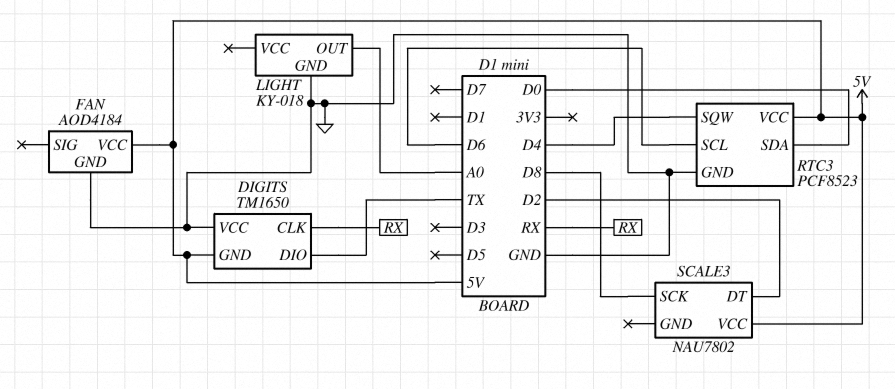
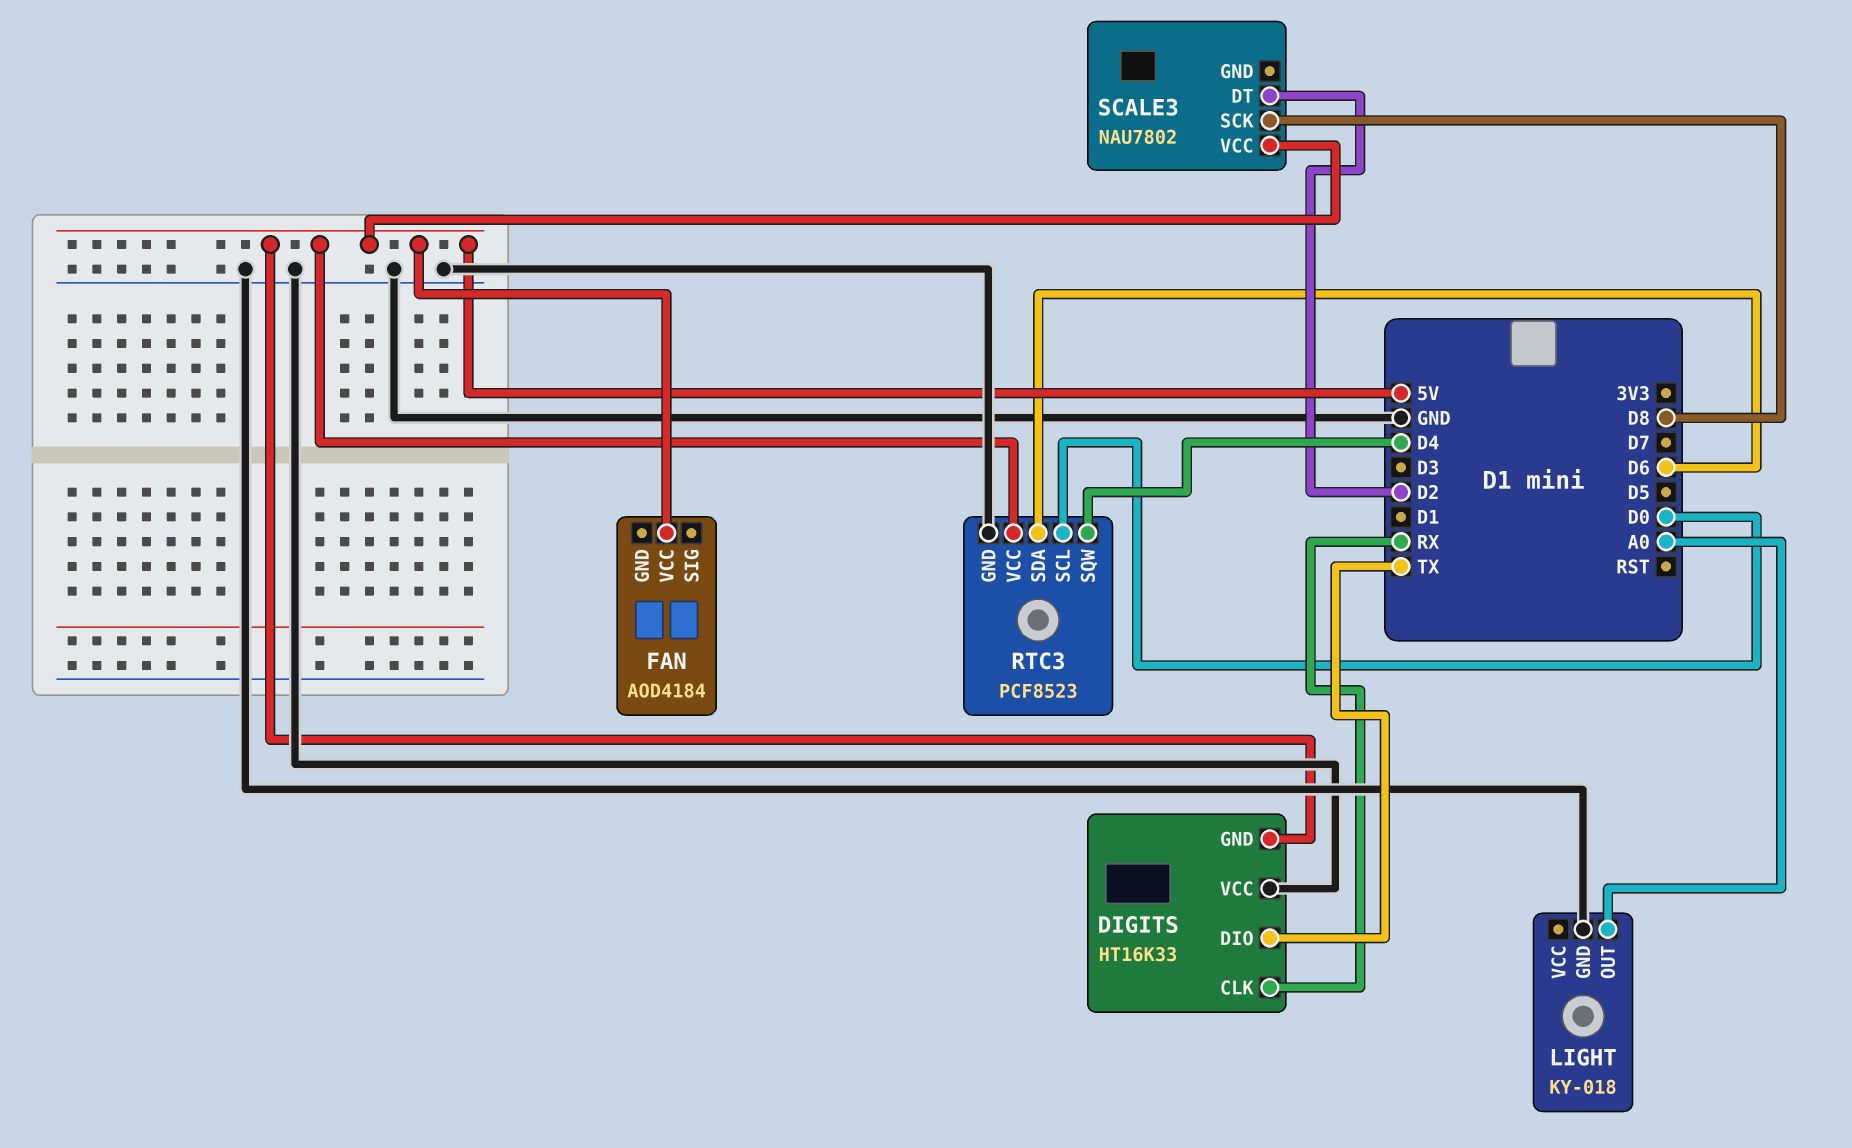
DIGITS: TM1650 -> HT16K33
FAN pin GND: GND -> none
RTC3 pin SCL: D6 -> D0
RTC3 pin SDA: D0 -> D6

